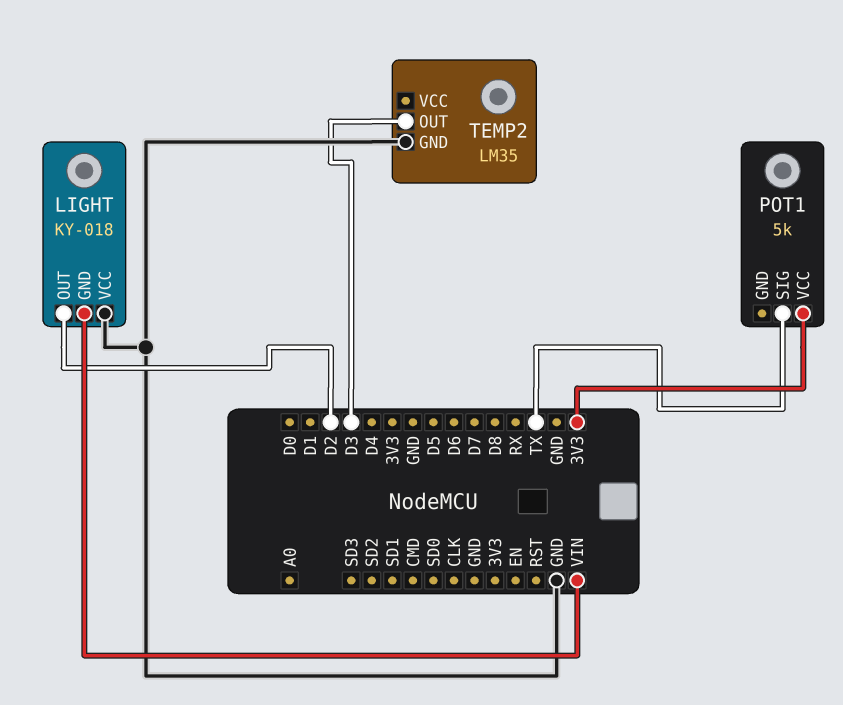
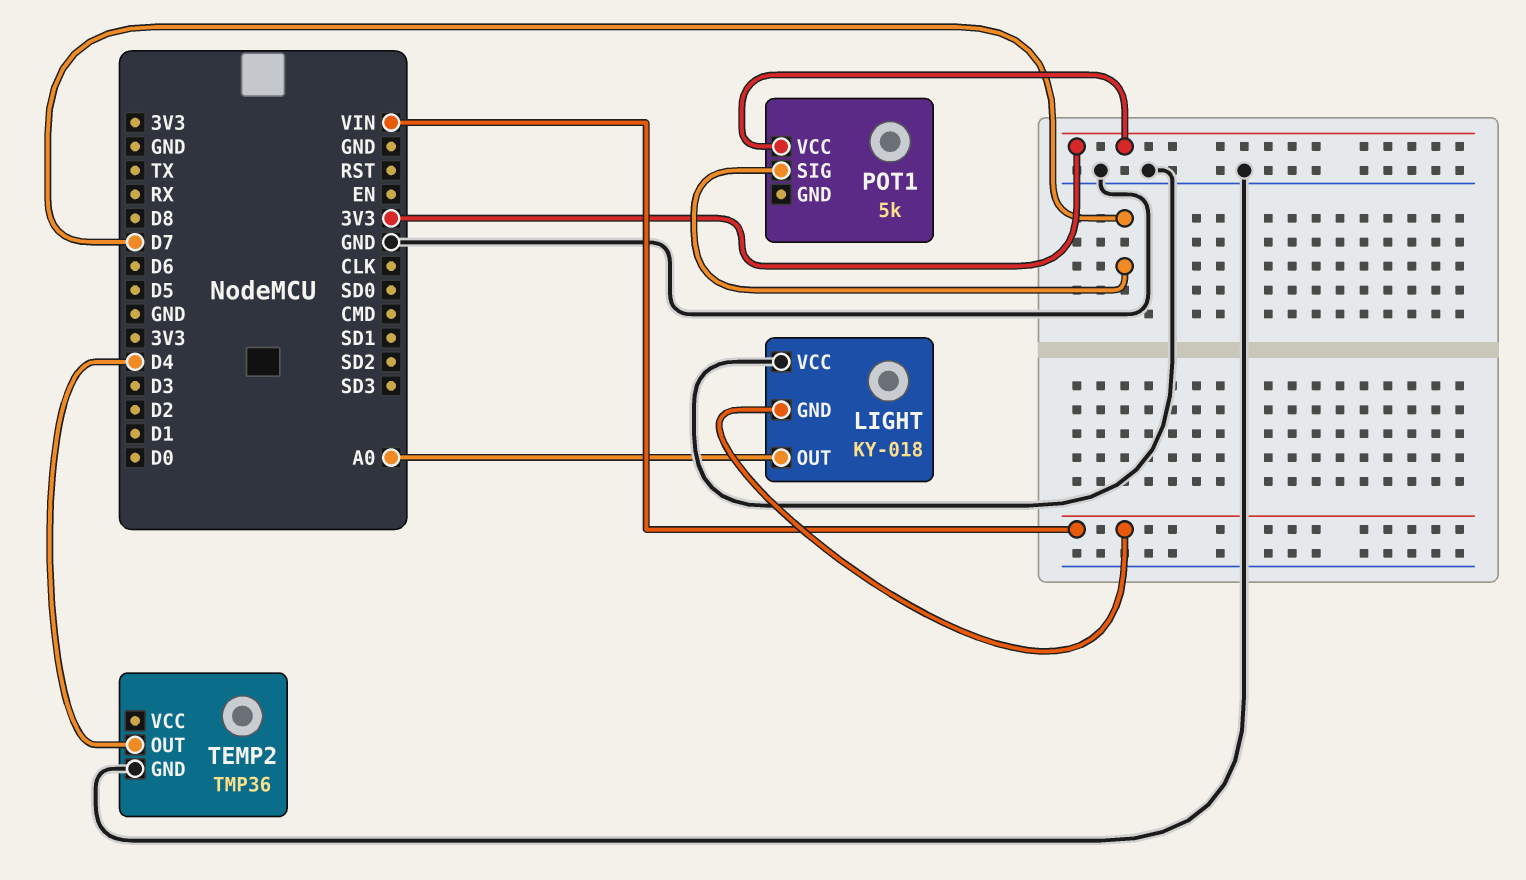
LIGHT pin OUT: D2 -> A0
POT1 pin SIG: TX -> D7
TEMP2: LM35 -> TMP36
TEMP2 pin OUT: D3 -> D4

